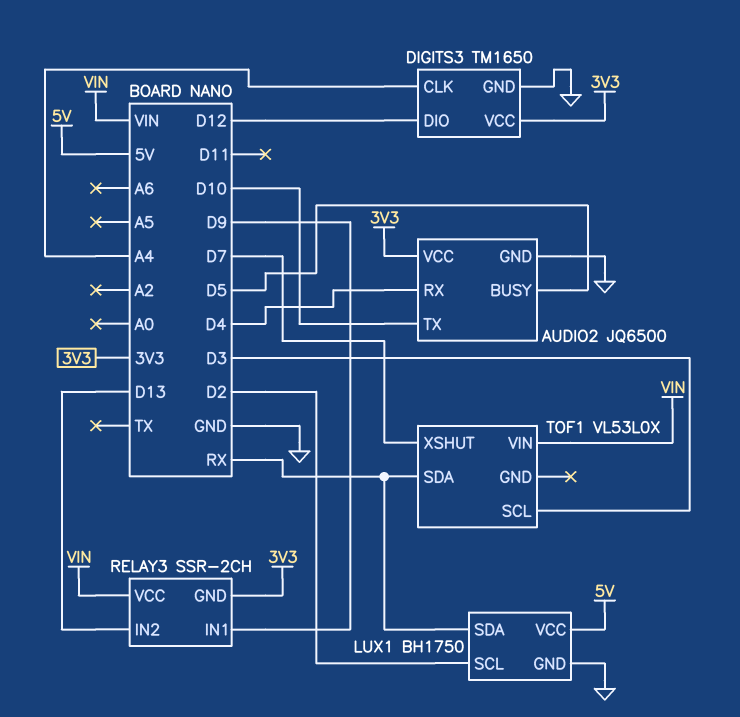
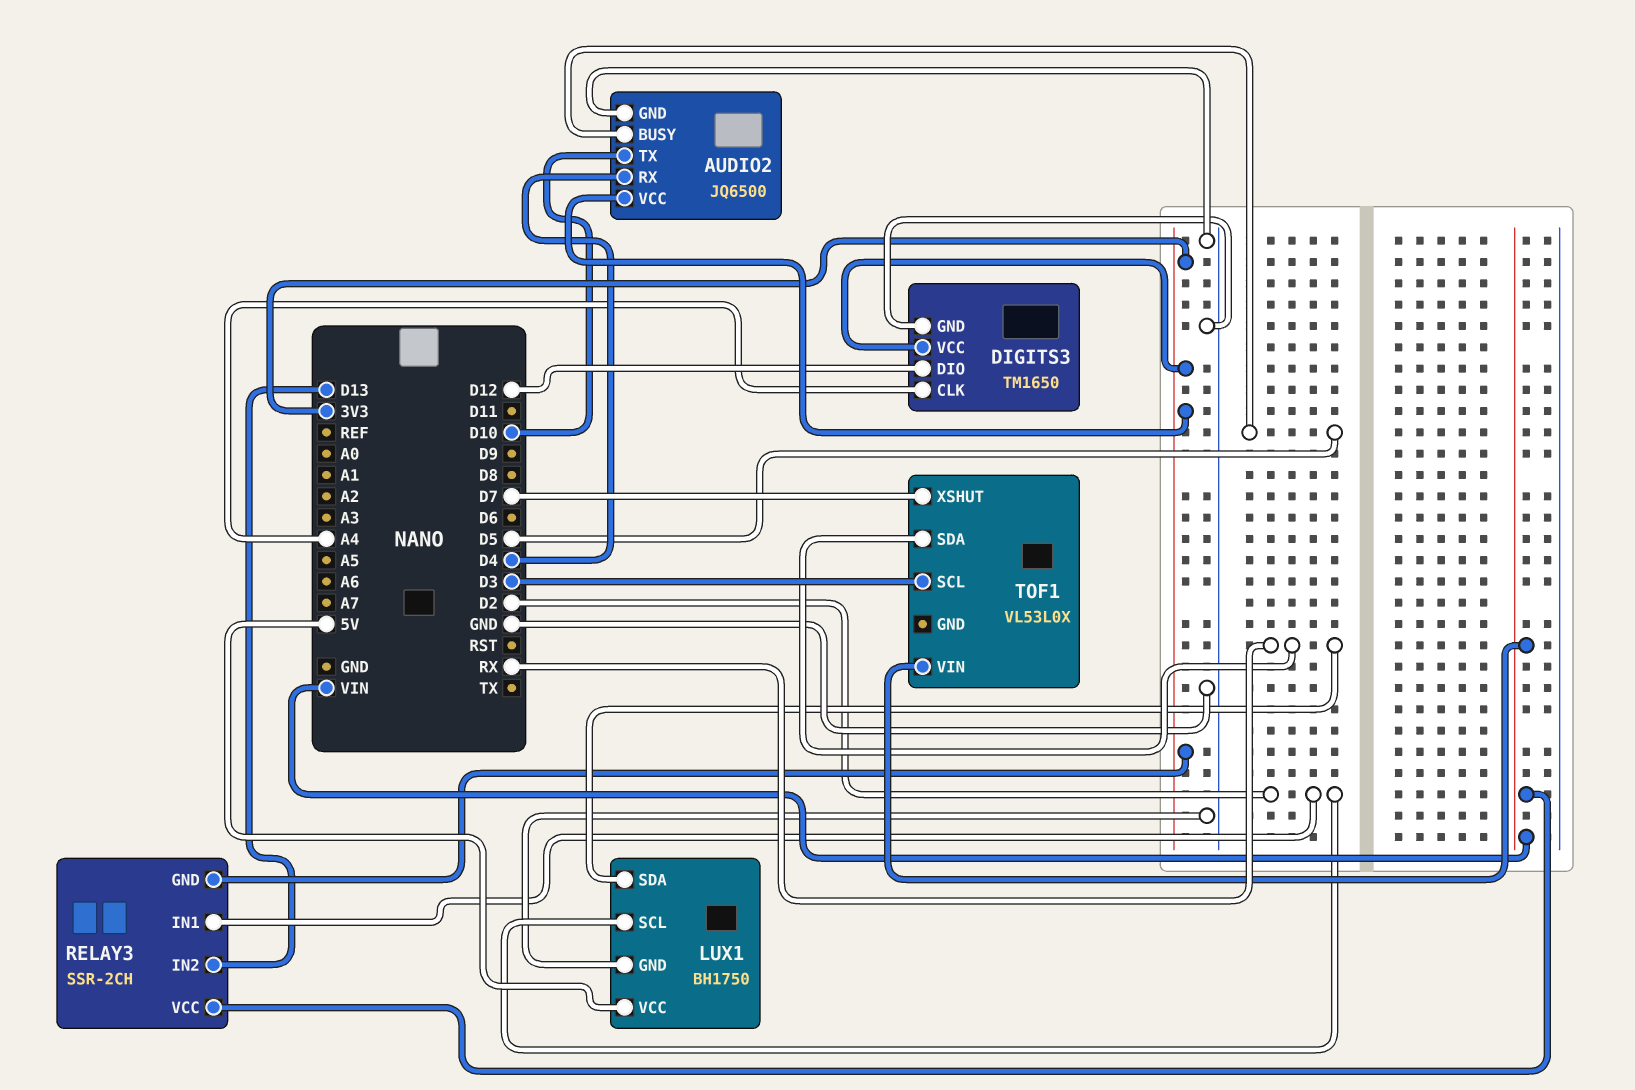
RELAY3 pin IN1: D9 -> D2

